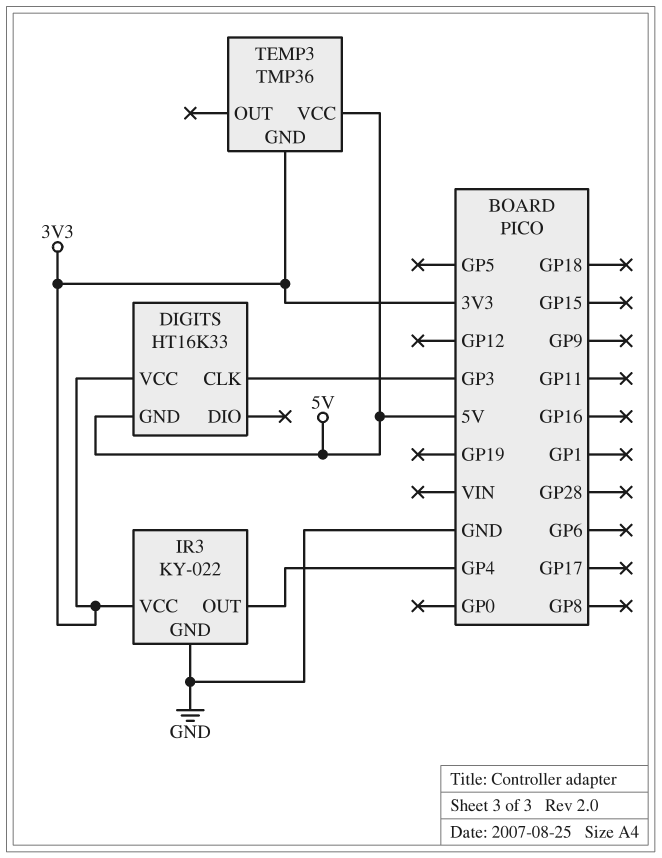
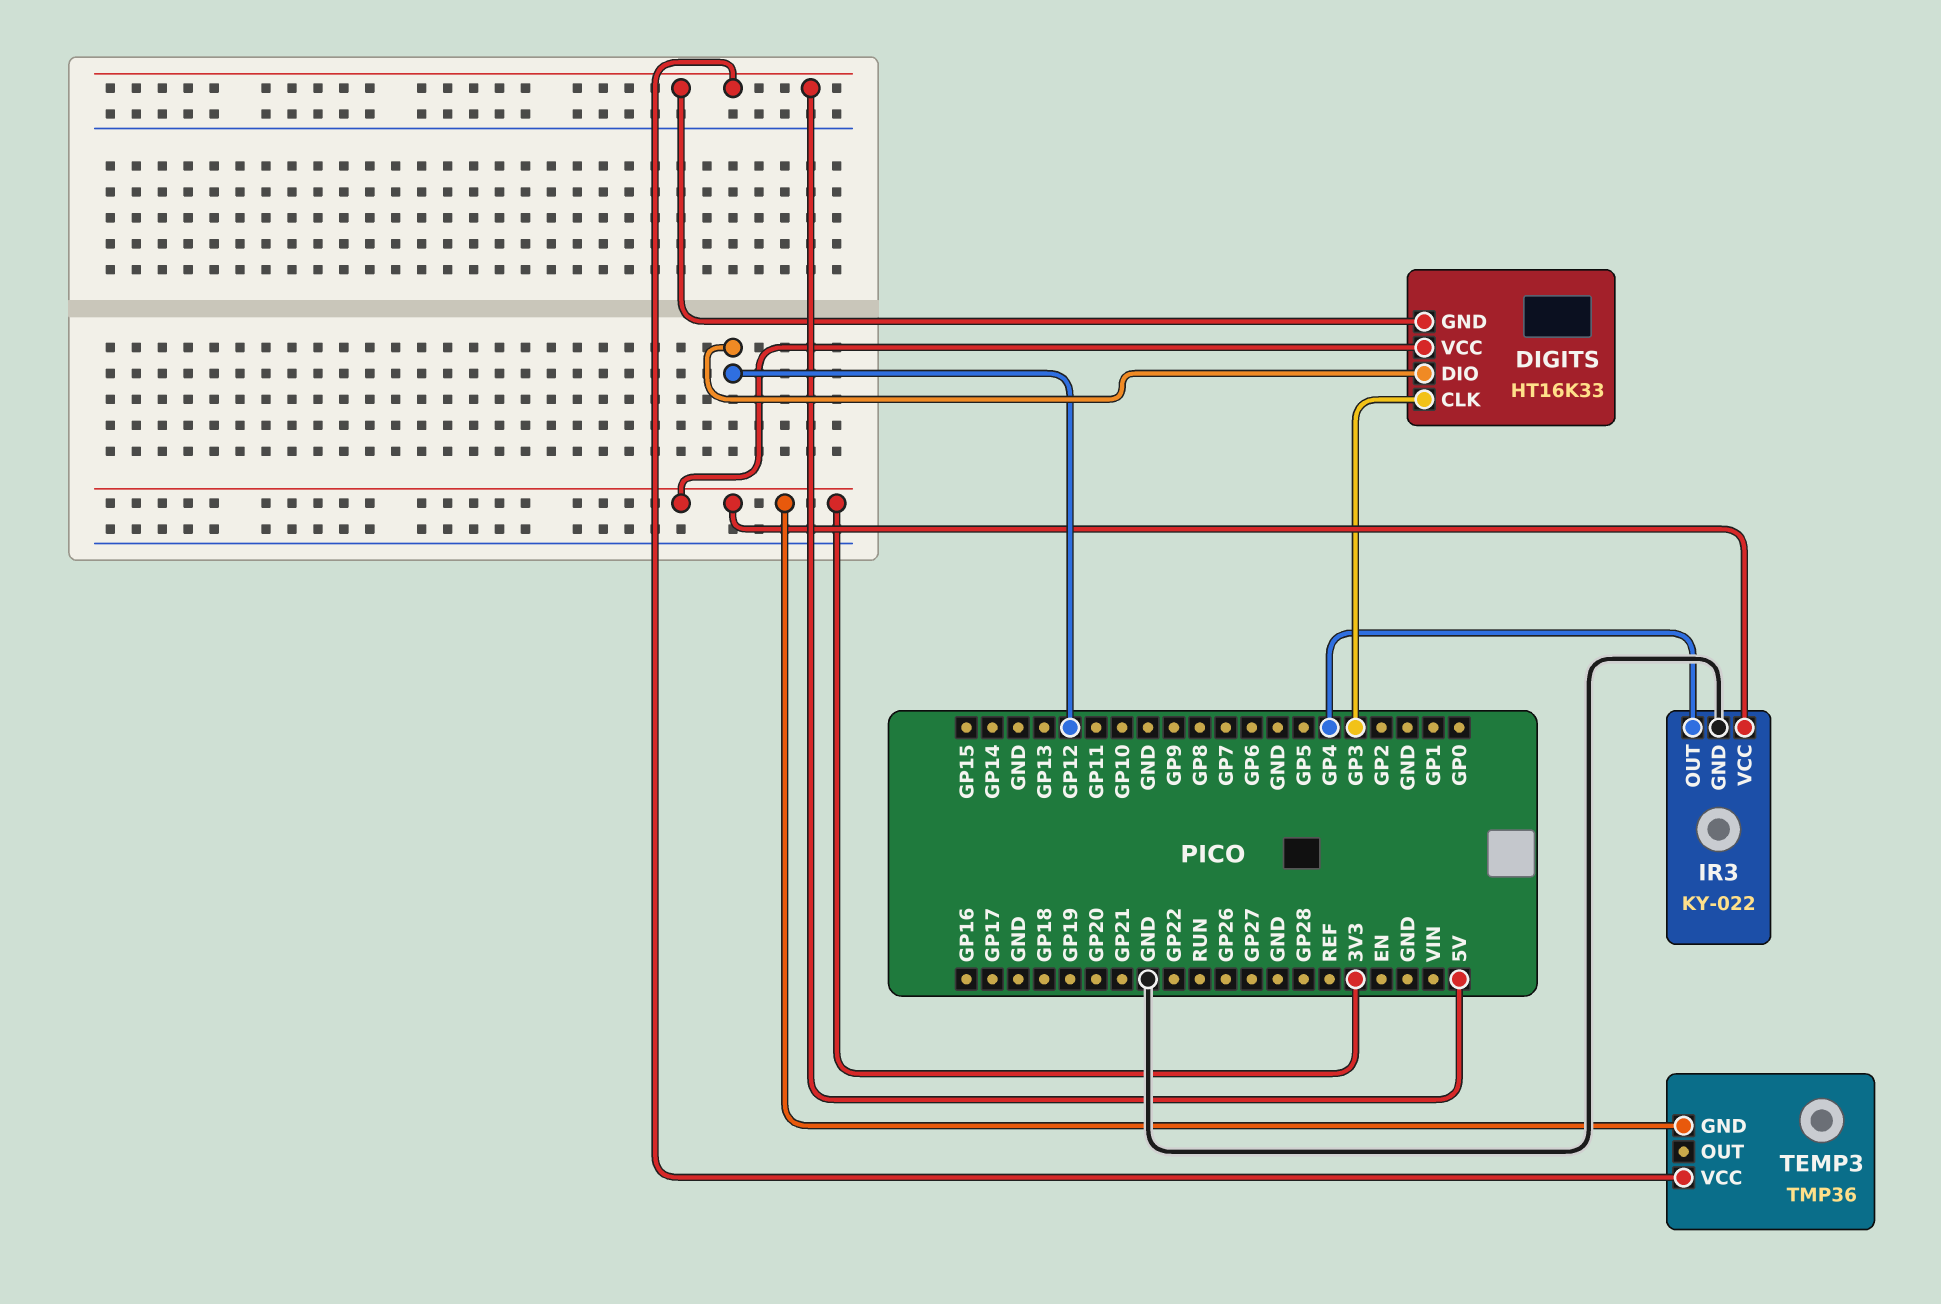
DIGITS pin DIO: none -> GP12

